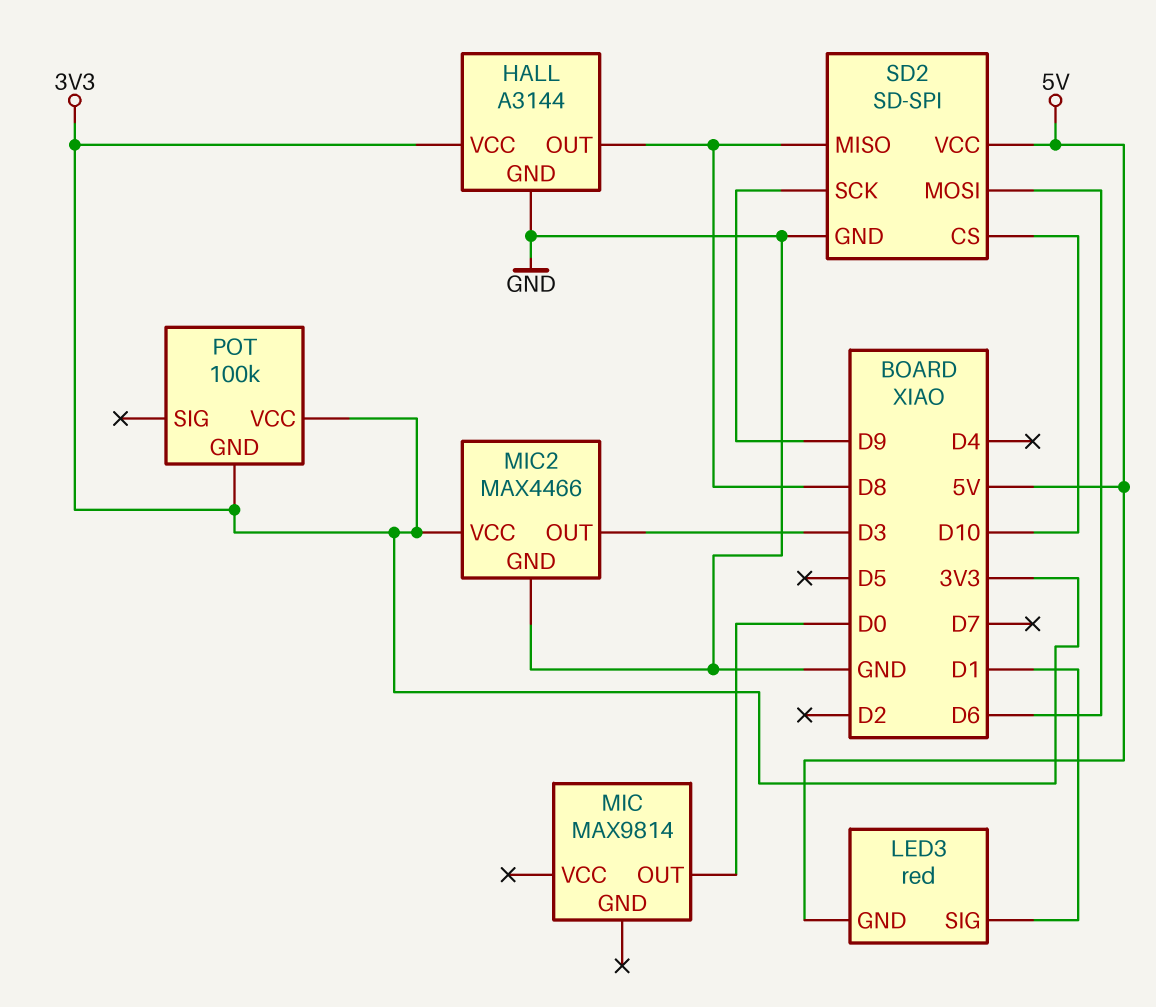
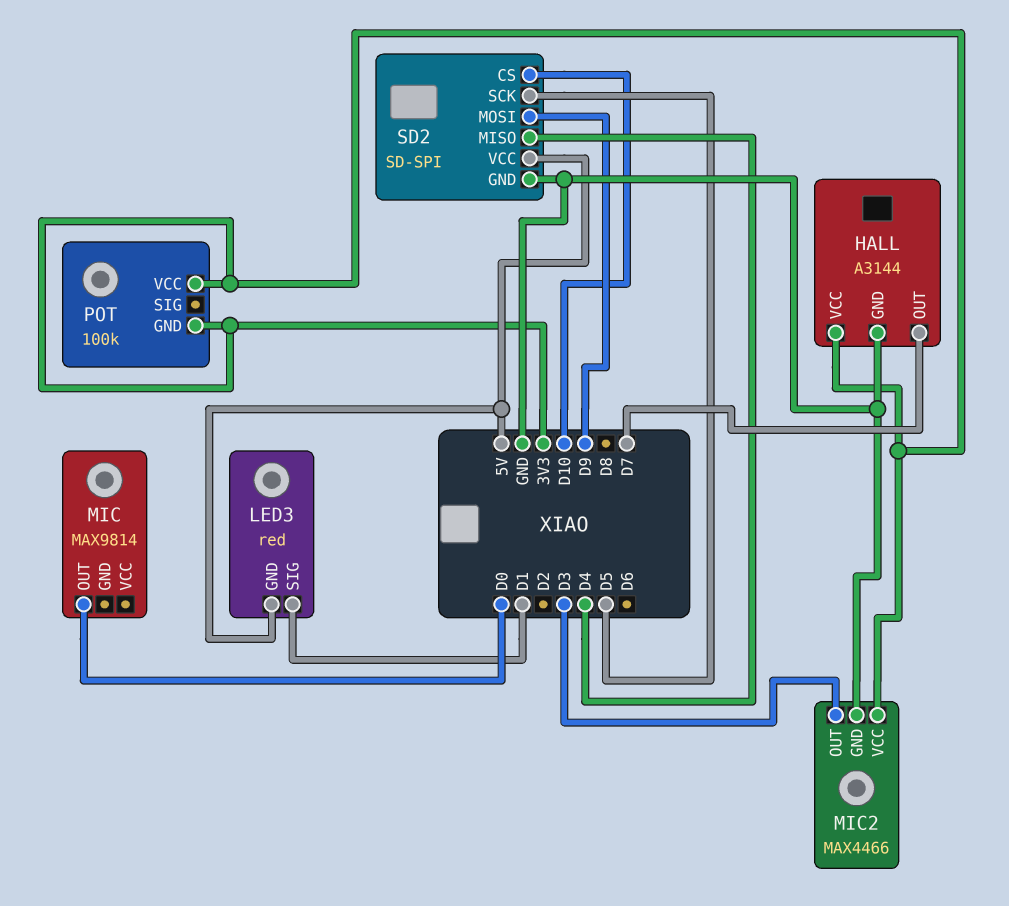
HALL pin OUT: D8 -> D7
SD2 pin MISO: D8 -> D4
SD2 pin MOSI: D6 -> D9
SD2 pin SCK: D9 -> D5

